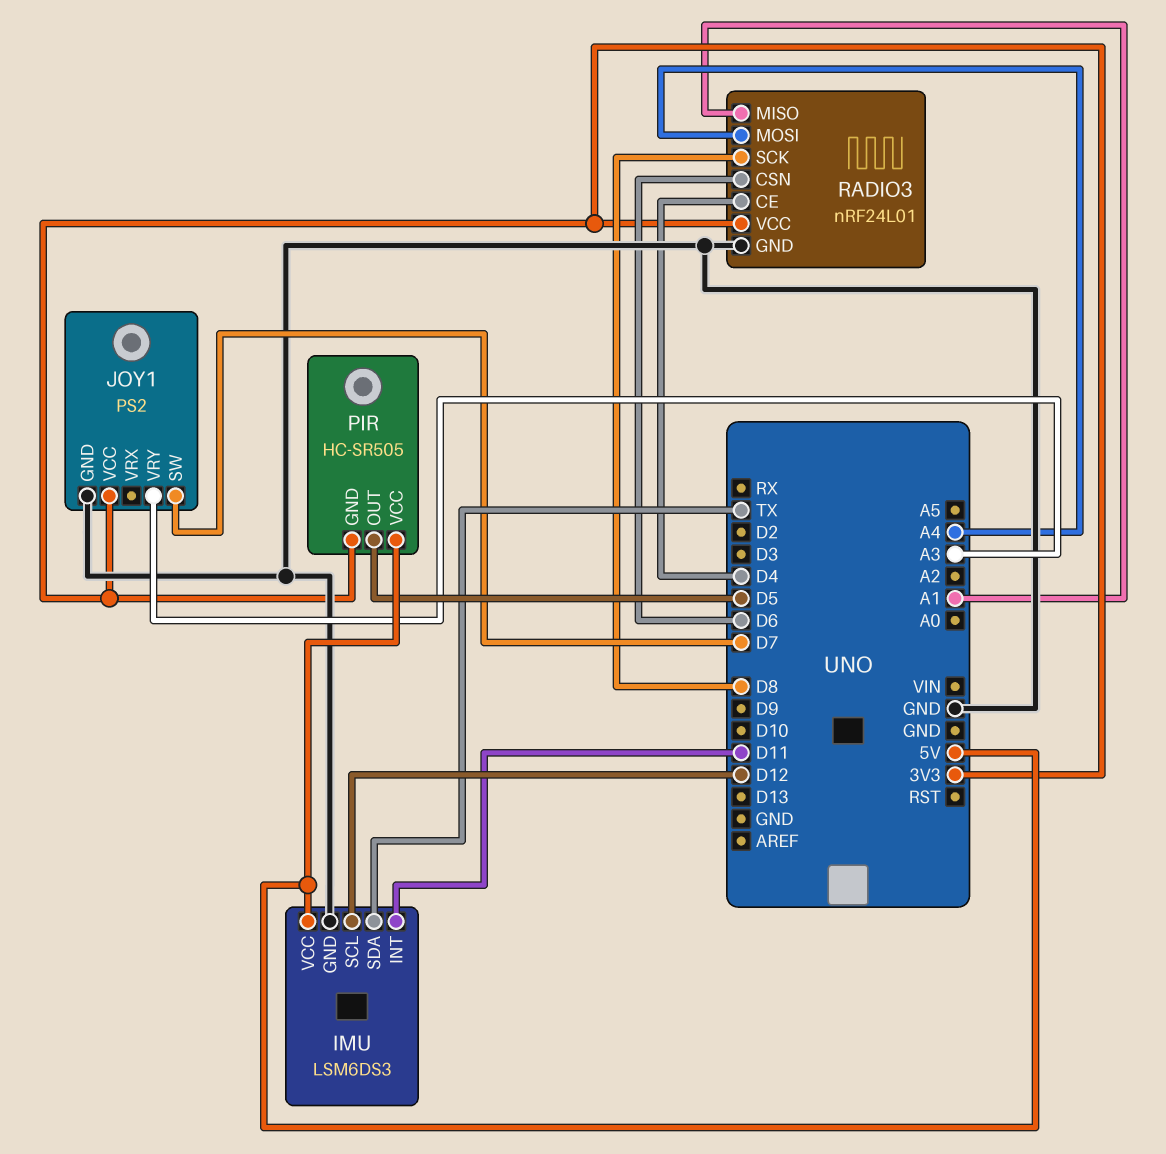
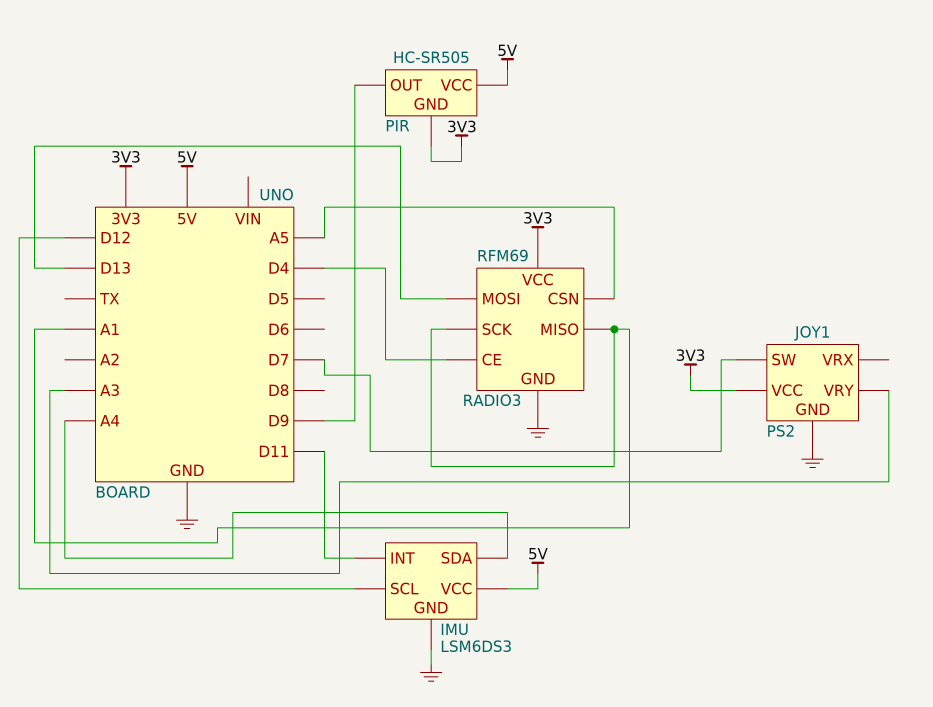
IMU pin SDA: TX -> A4
PIR pin OUT: D5 -> D9
RADIO3: nRF24L01 -> RFM69
RADIO3 pin CSN: D6 -> A5
RADIO3 pin MOSI: A4 -> D13
RADIO3 pin SCK: D8 -> A1

